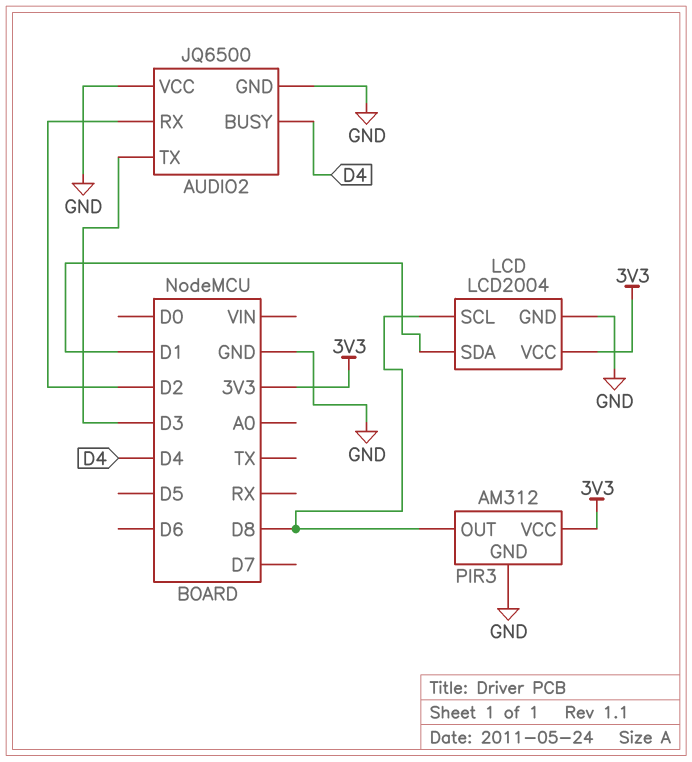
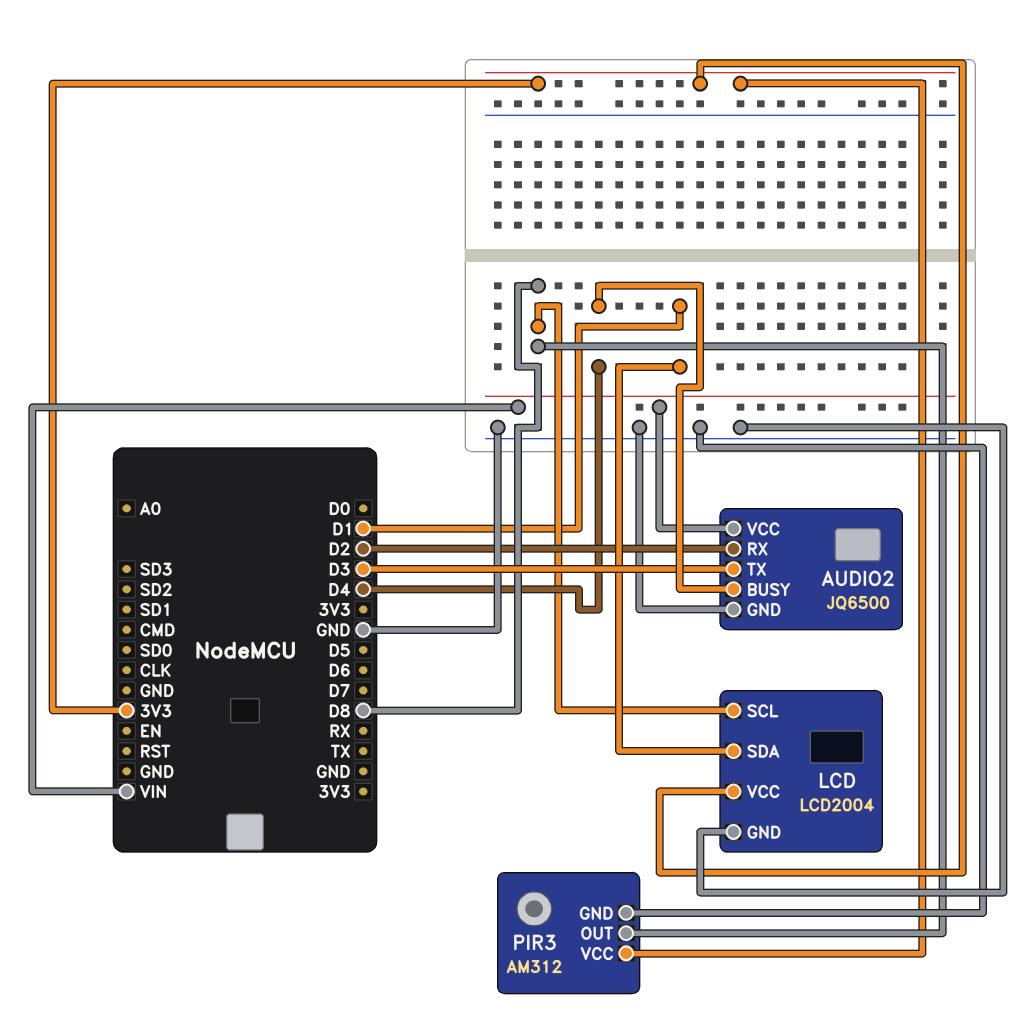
AUDIO2 pin VCC: GND -> VIN

